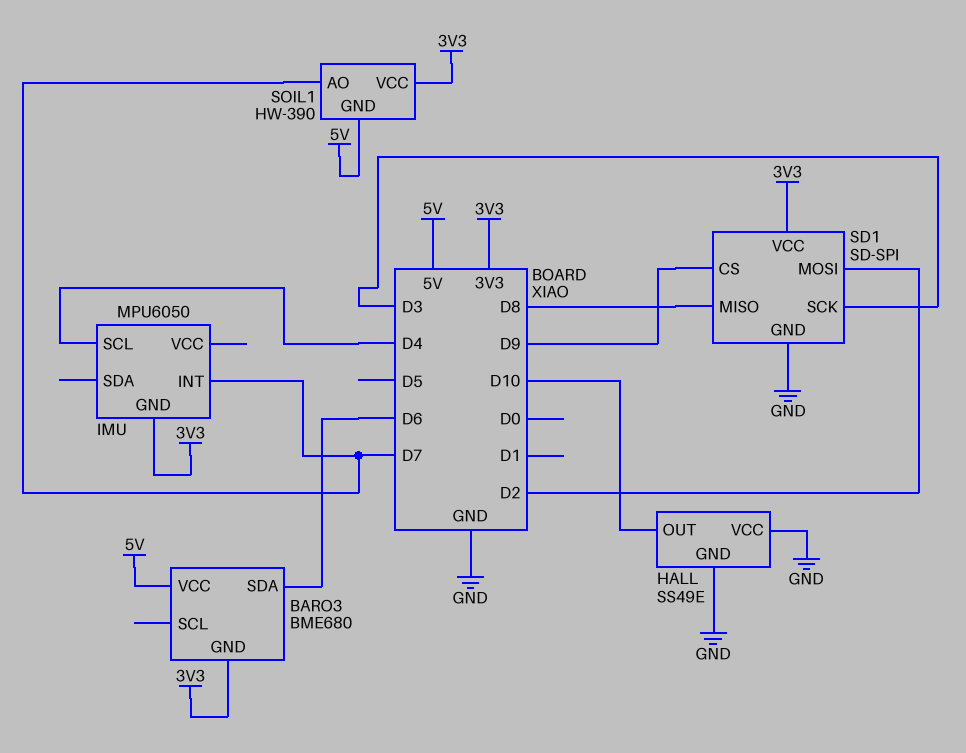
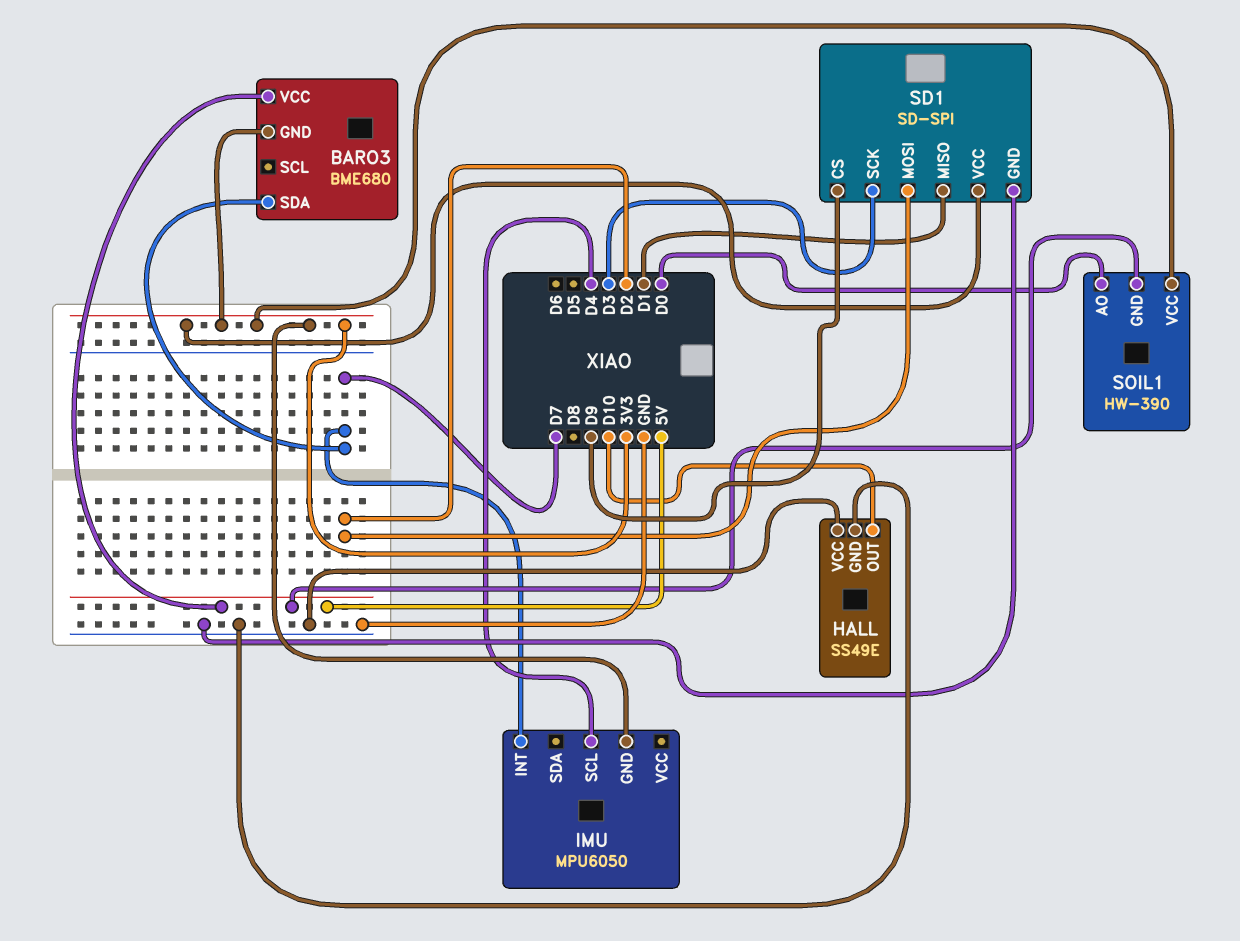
BARO3 pin SDA: D6 -> D7
SD1 pin MISO: D8 -> D1
SOIL1 pin AO: D7 -> D0

